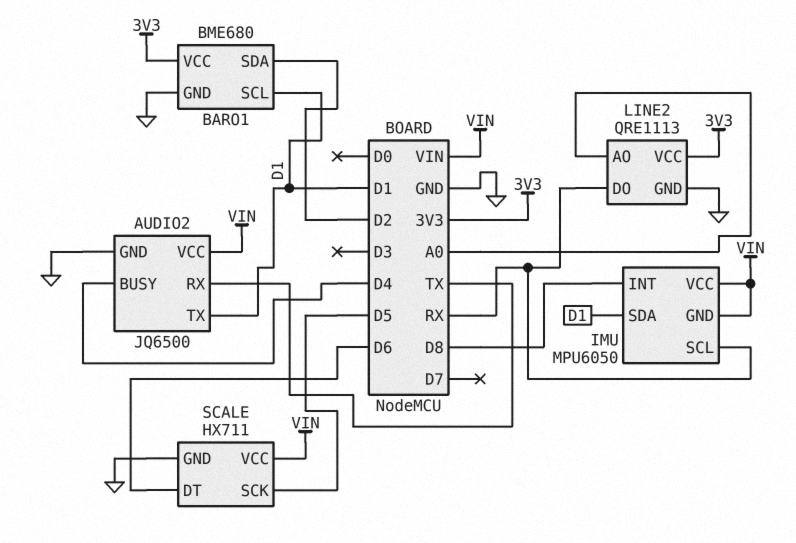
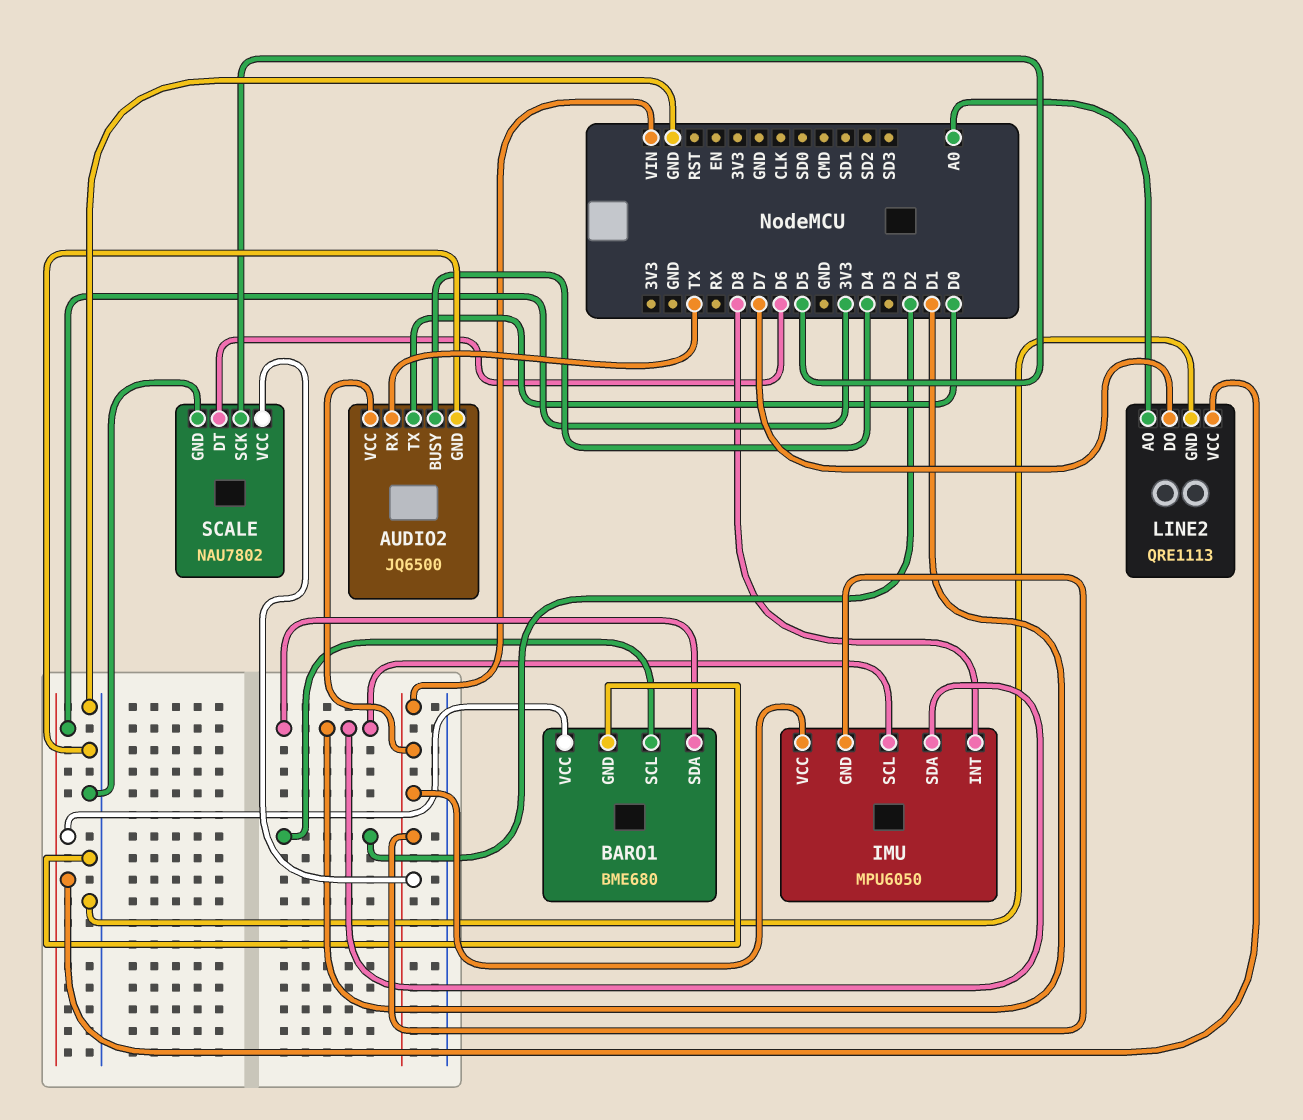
AUDIO2 pin TX: D1 -> D0
BARO1 pin SCL: D1 -> D2
BARO1 pin SDA: D2 -> D1
IMU pin SCL: RX -> D1
LINE2 pin DO: RX -> D7
SCALE: HX711 -> NAU7802

